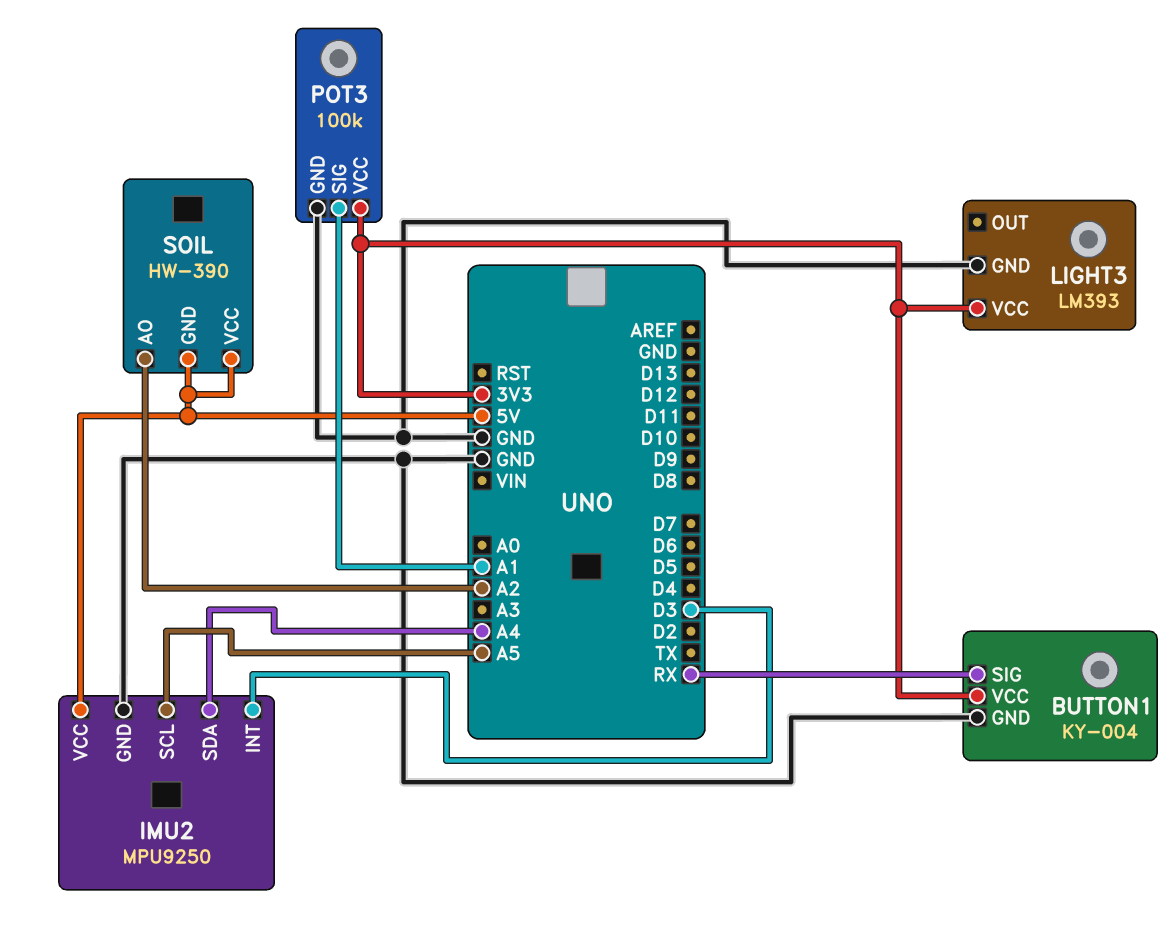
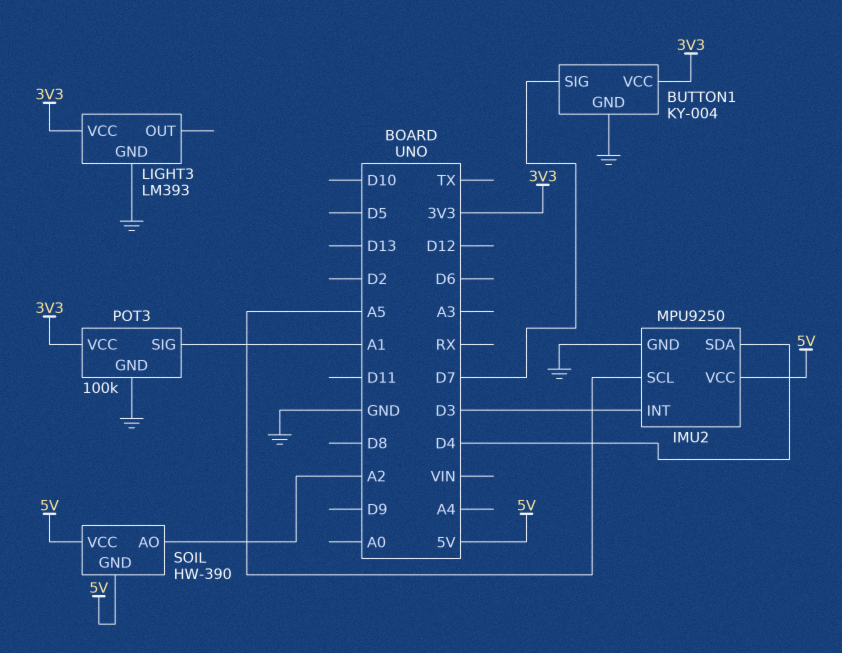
BUTTON1 pin SIG: RX -> D7
IMU2 pin SDA: A4 -> D4

